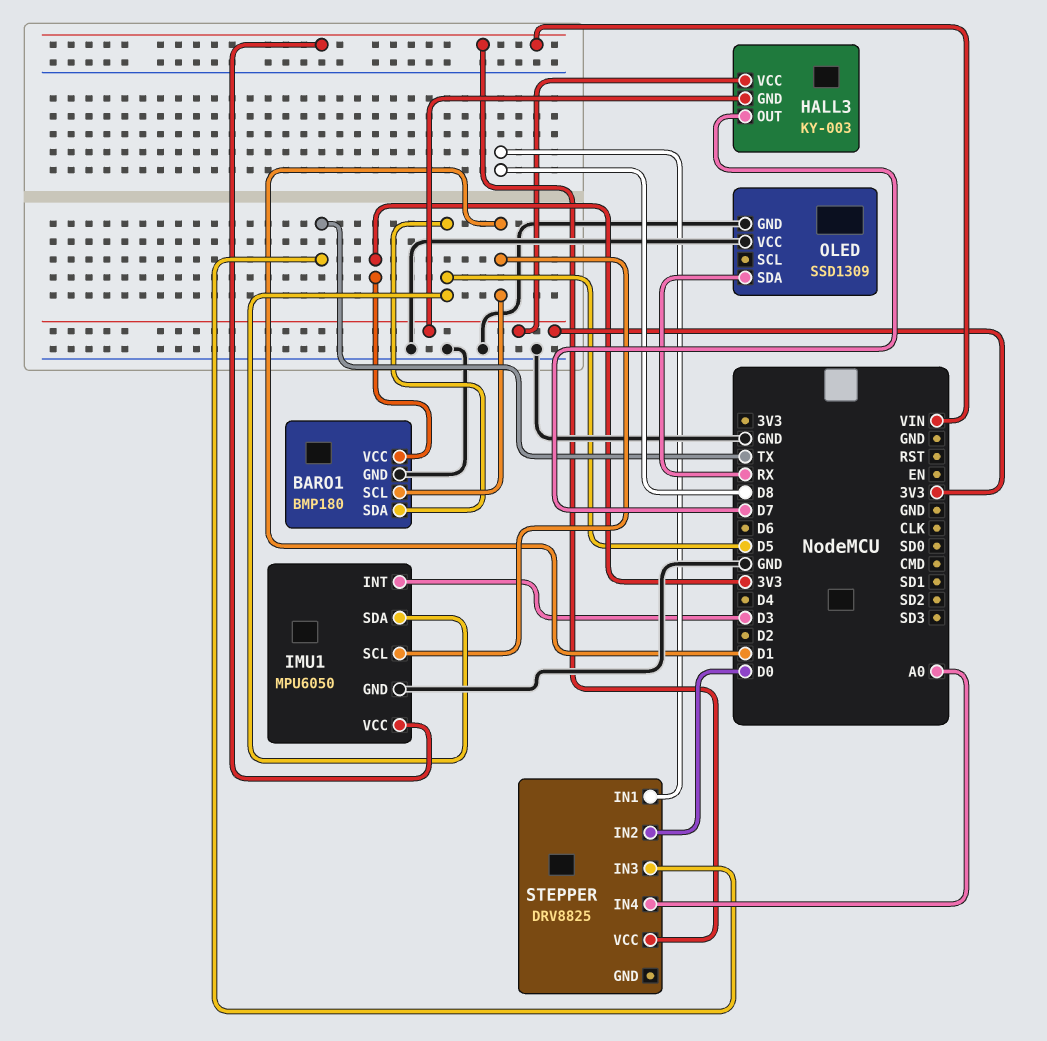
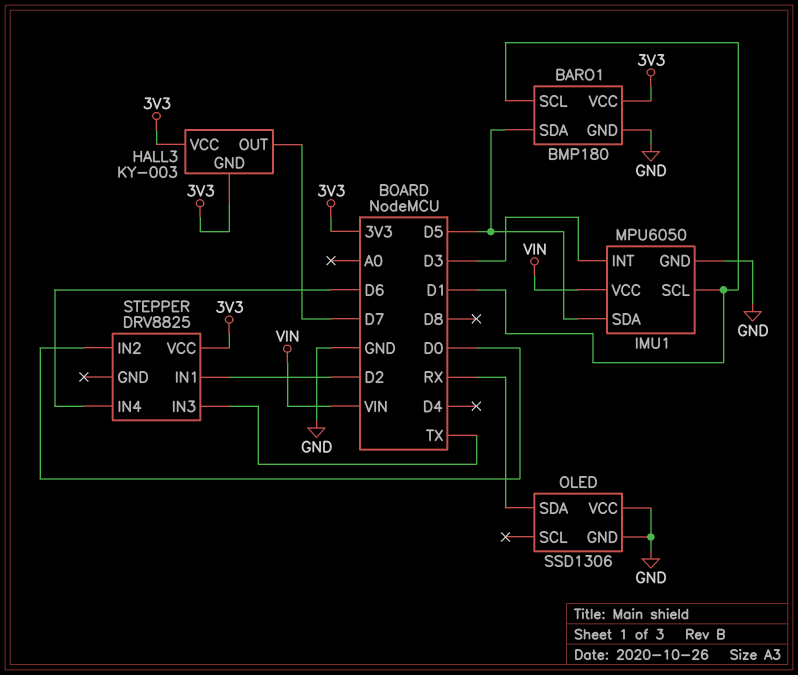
OLED: SSD1309 -> SSD1306
STEPPER pin IN1: D8 -> D2
STEPPER pin IN4: A0 -> D6
STEPPER pin VCC: VIN -> 3V3

